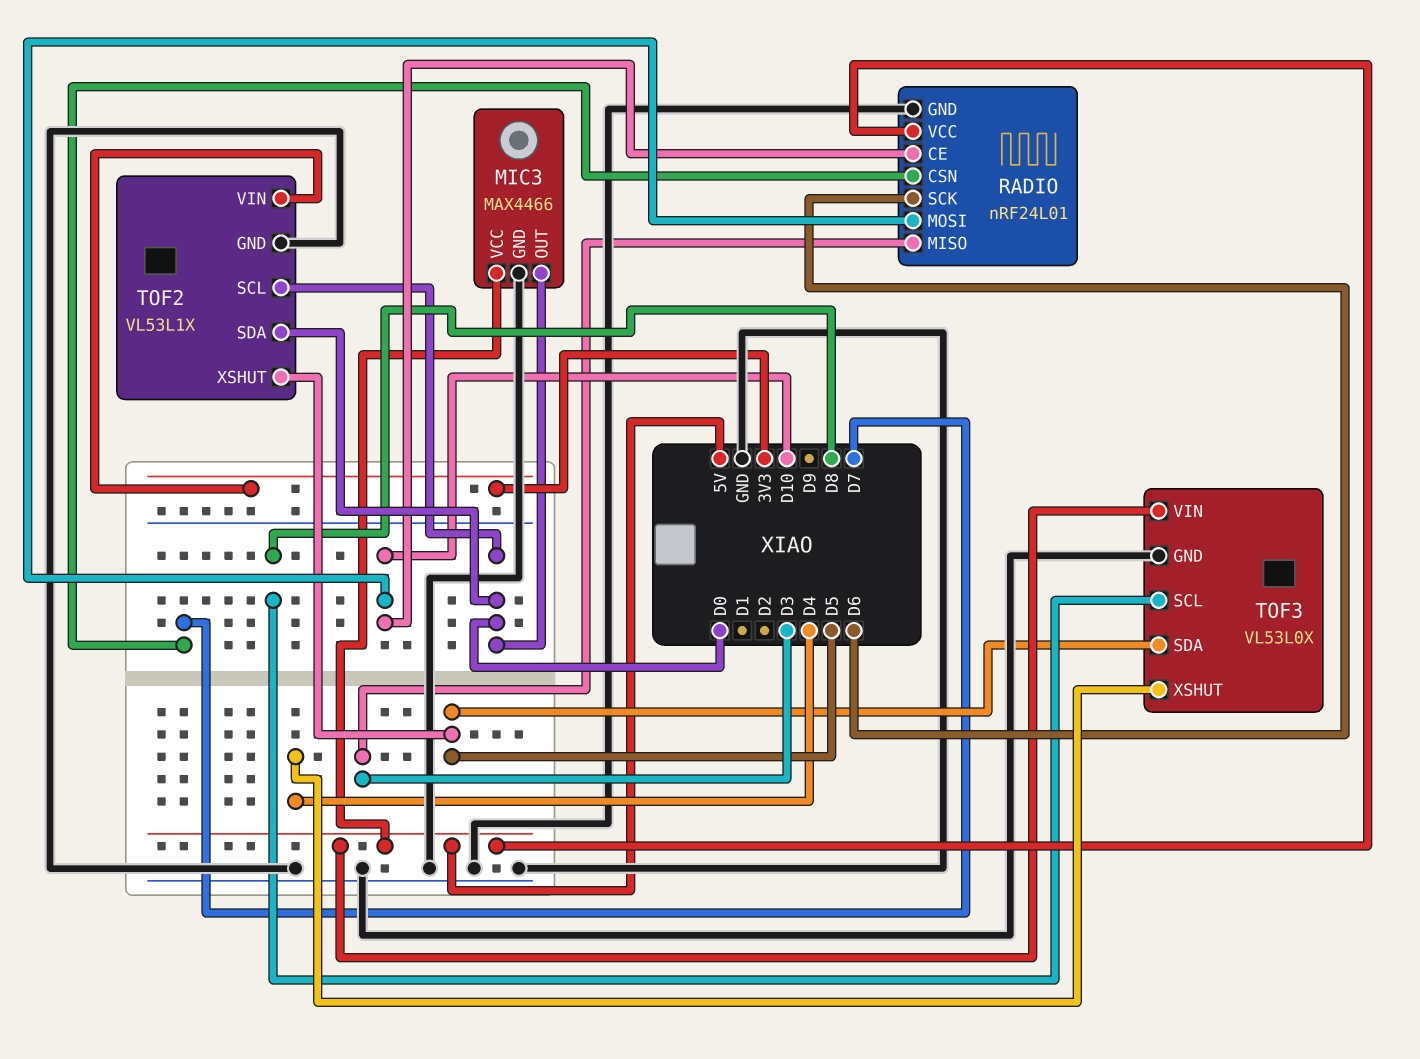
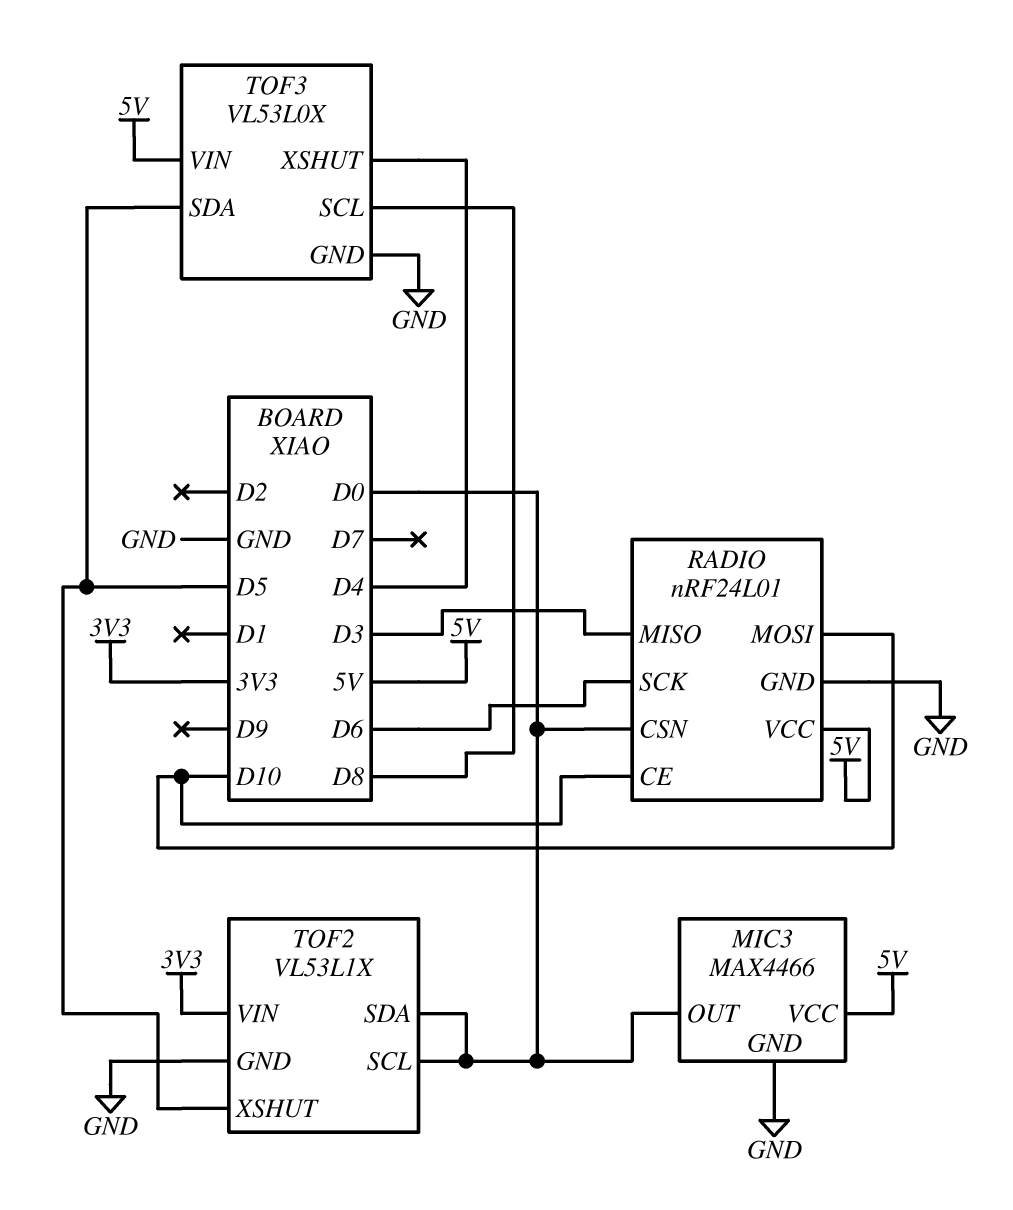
RADIO pin CSN: D7 -> D0

